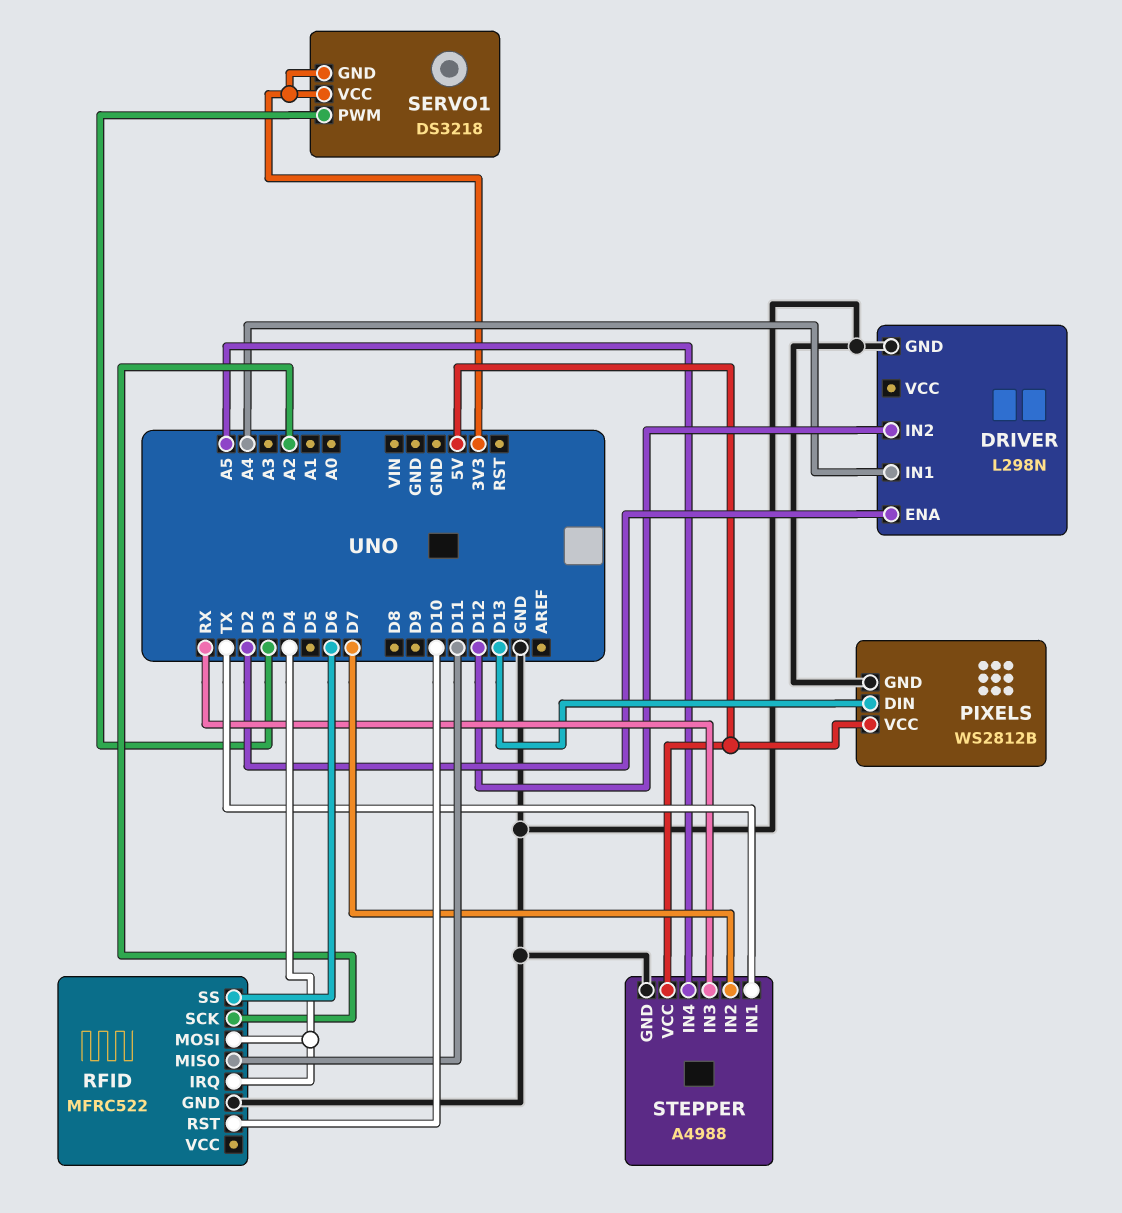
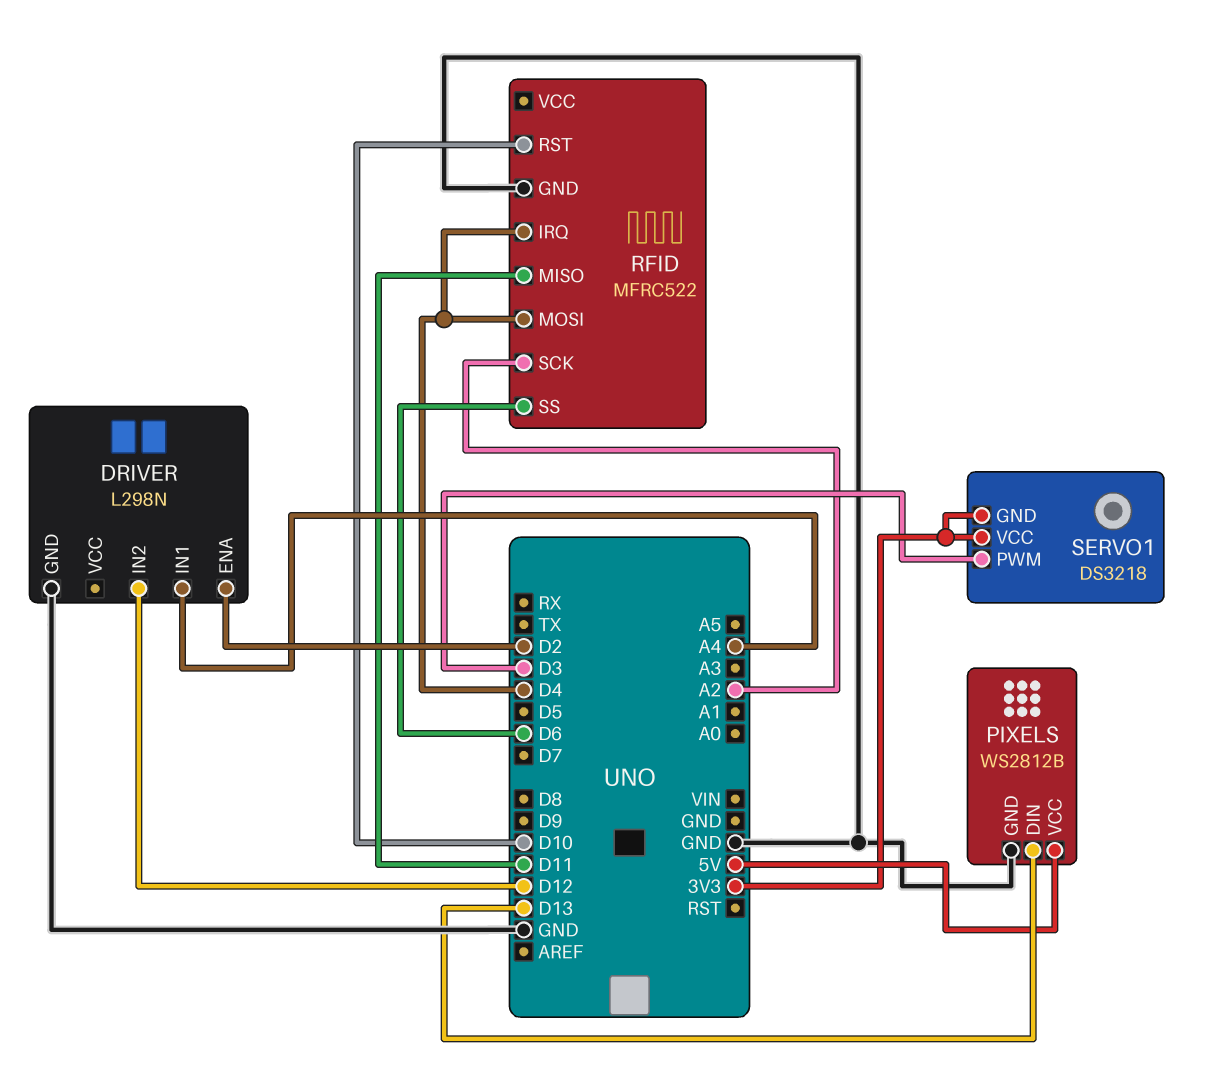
STEPPER: A4988 -> none
STEPPER pin GND: GND -> none
STEPPER pin IN1: TX -> none
STEPPER pin IN2: D7 -> none
STEPPER pin IN3: RX -> none
STEPPER pin IN4: A5 -> none
STEPPER pin VCC: 5V -> none

